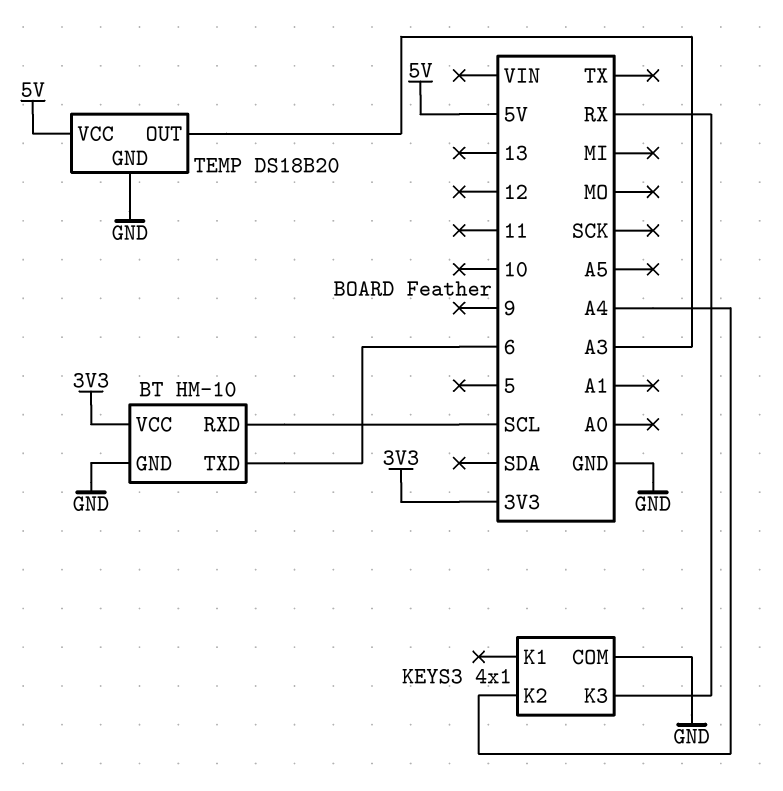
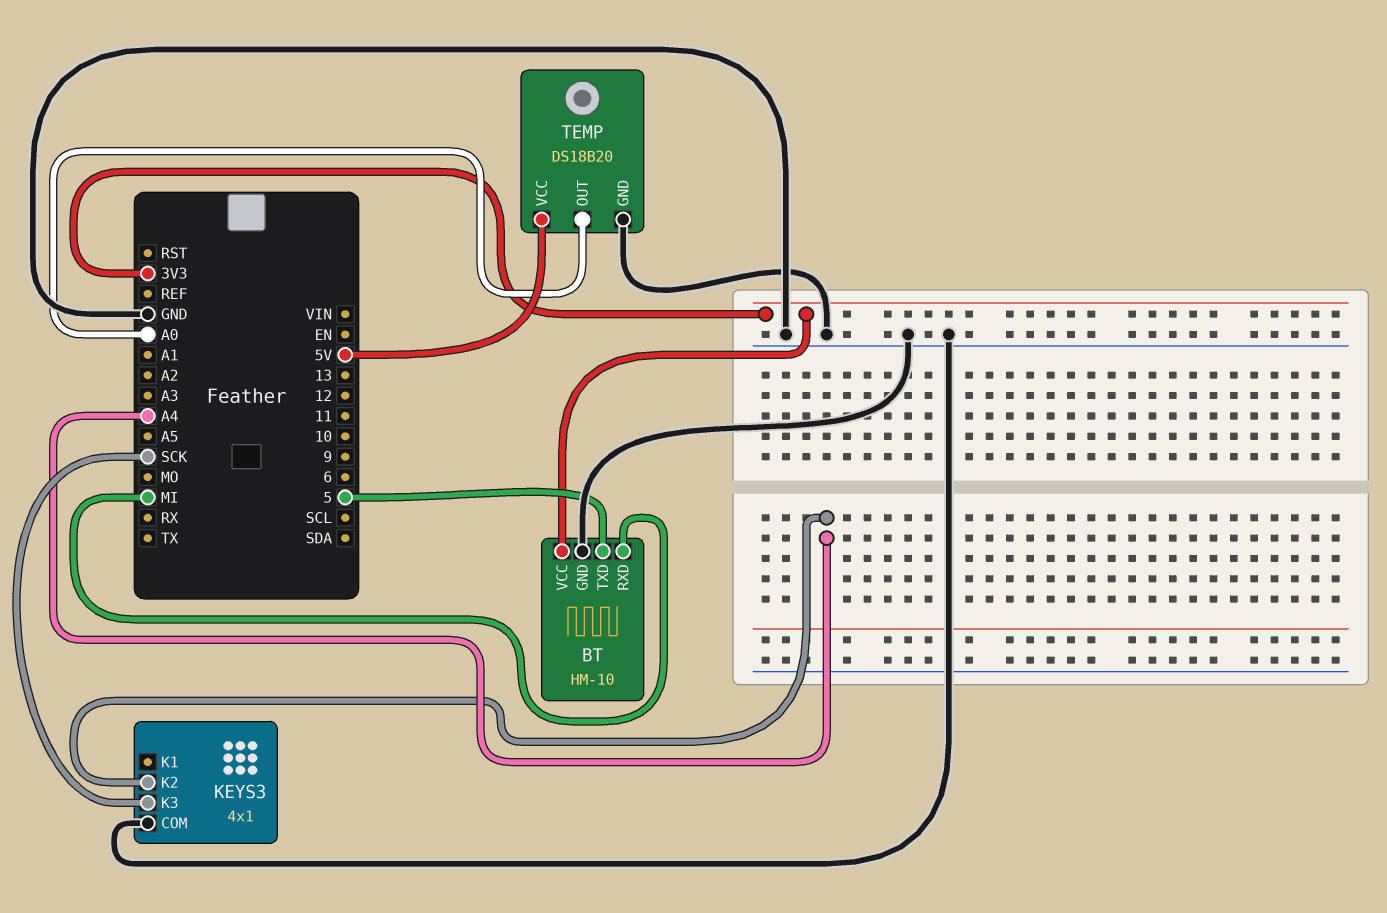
BT pin RXD: SCL -> MI
BT pin TXD: 6 -> 5
KEYS3 pin K3: RX -> SCK
TEMP pin OUT: A3 -> A0

